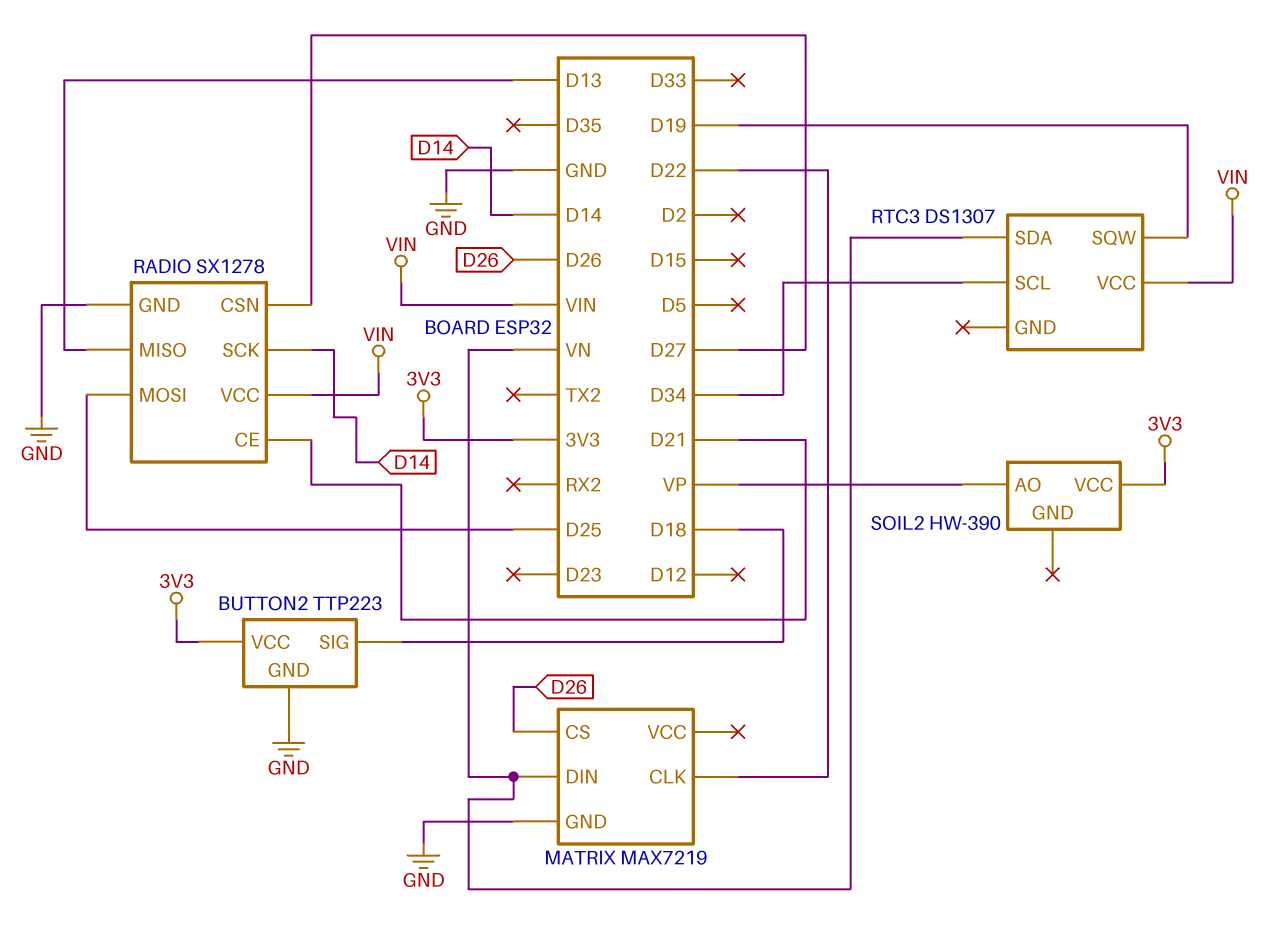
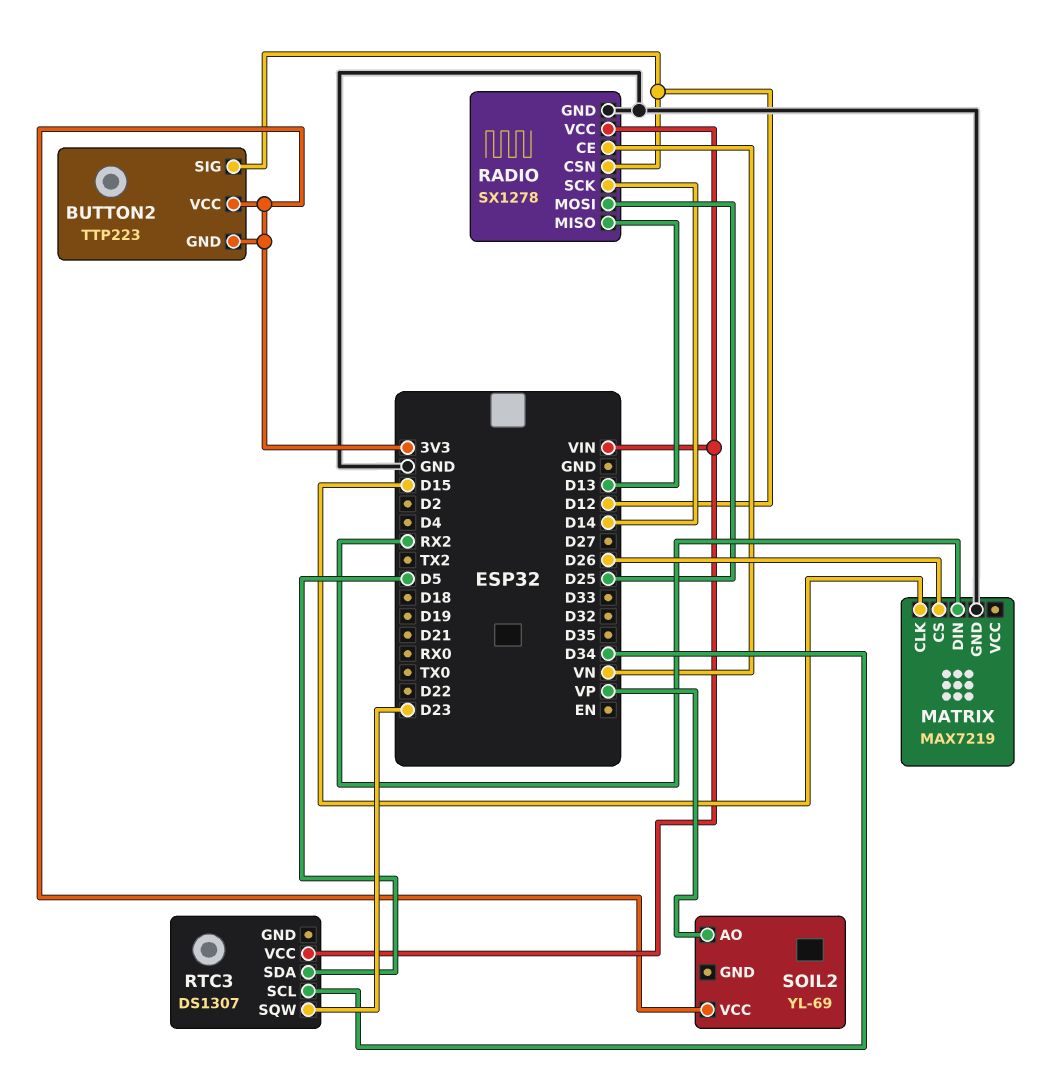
BUTTON2 pin GND: GND -> 3V3
BUTTON2 pin SIG: D18 -> D12
MATRIX pin CLK: D22 -> D15
MATRIX pin DIN: VN -> RX2
RADIO pin CE: D21 -> VN
RADIO pin CSN: D27 -> D12
RTC3 pin SDA: VN -> D5
RTC3 pin SQW: D19 -> D23
SOIL2: HW-390 -> YL-69

